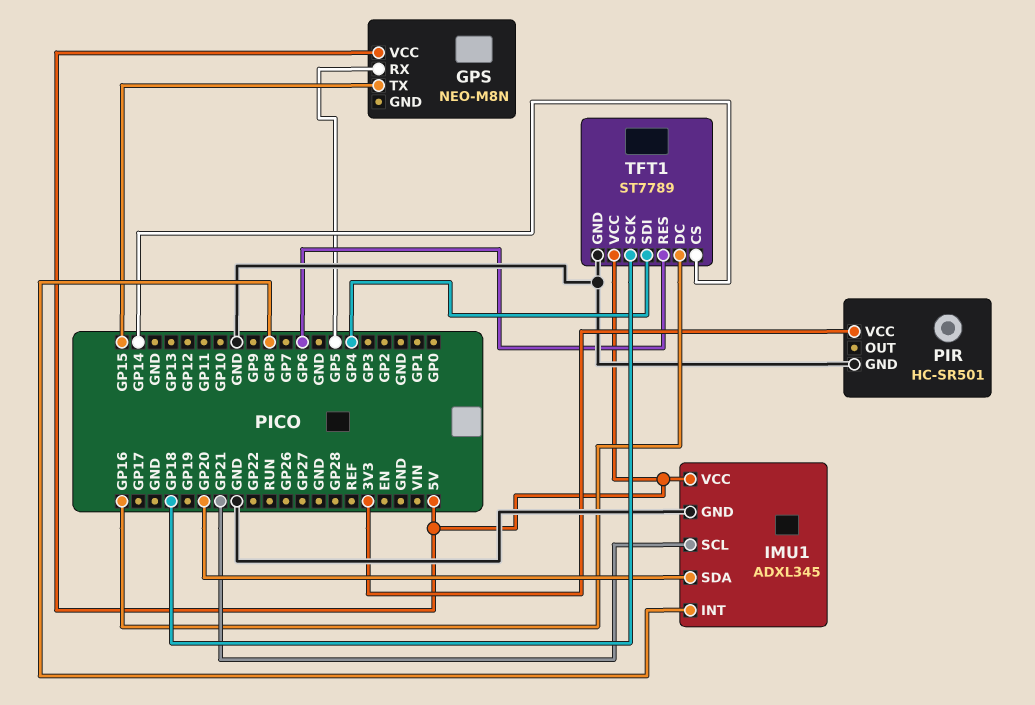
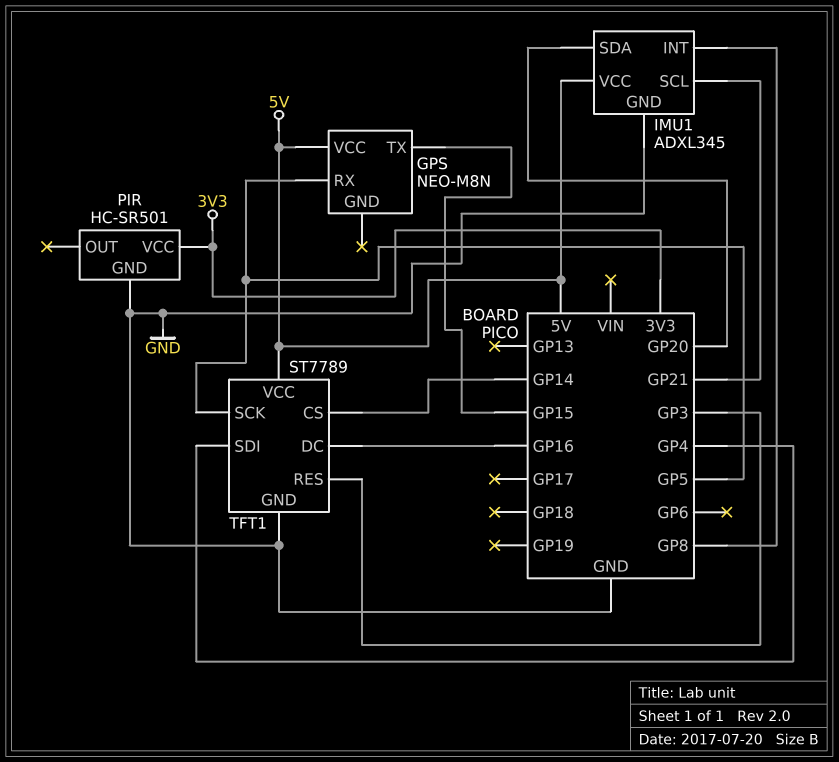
TFT1 pin RES: GP6 -> GP3
TFT1 pin SCK: GP18 -> GP5

